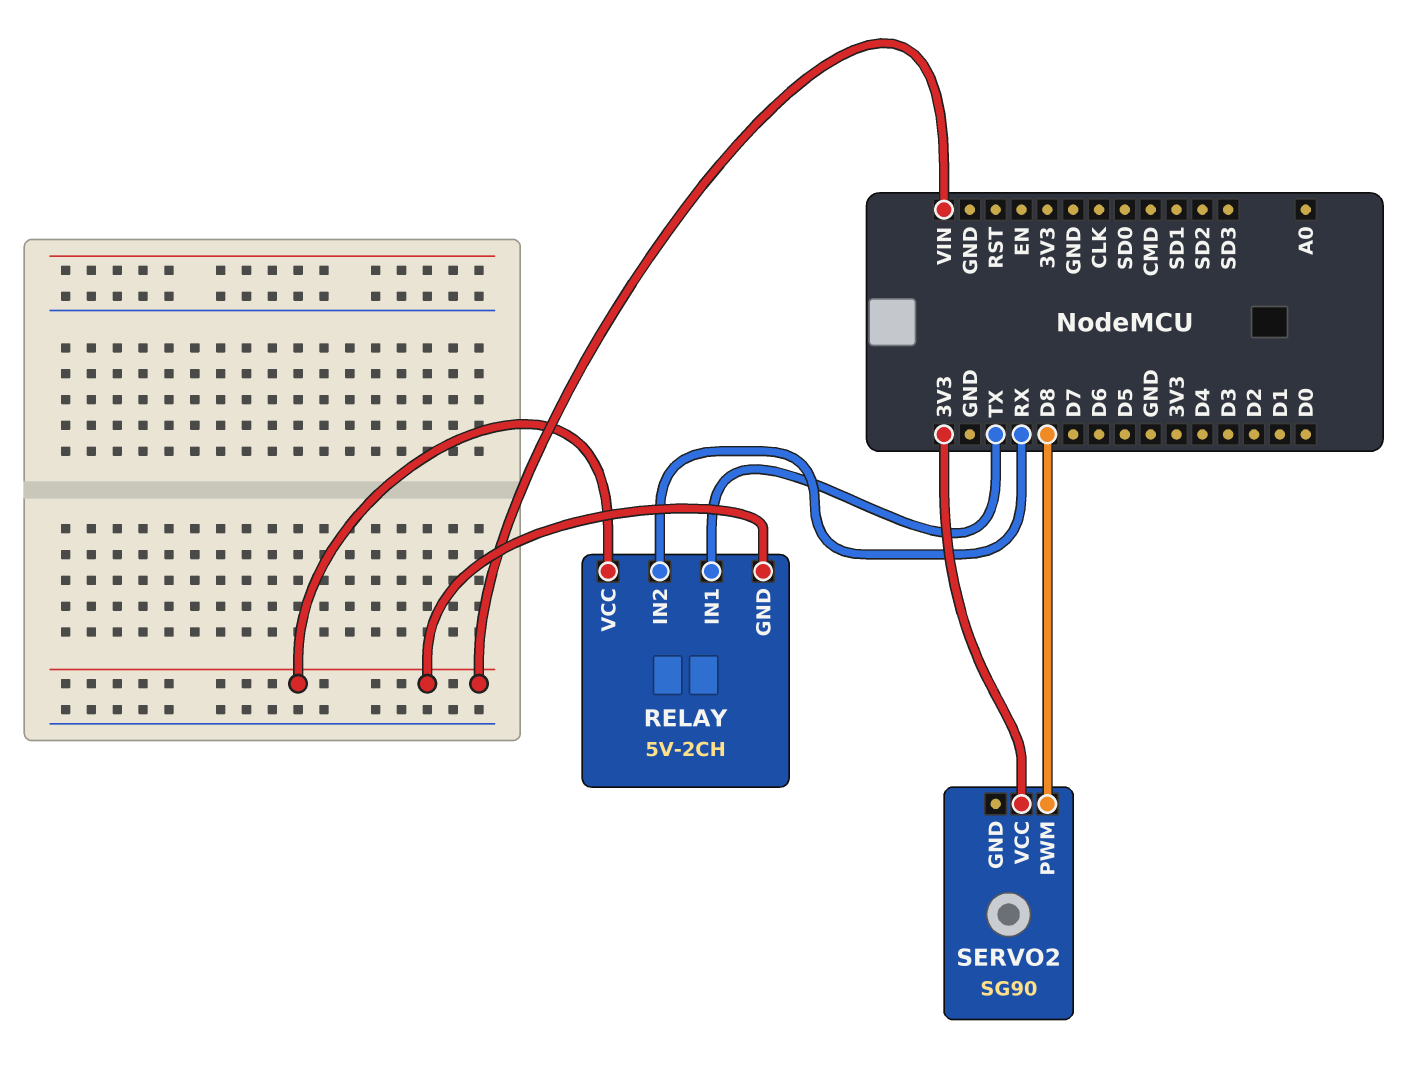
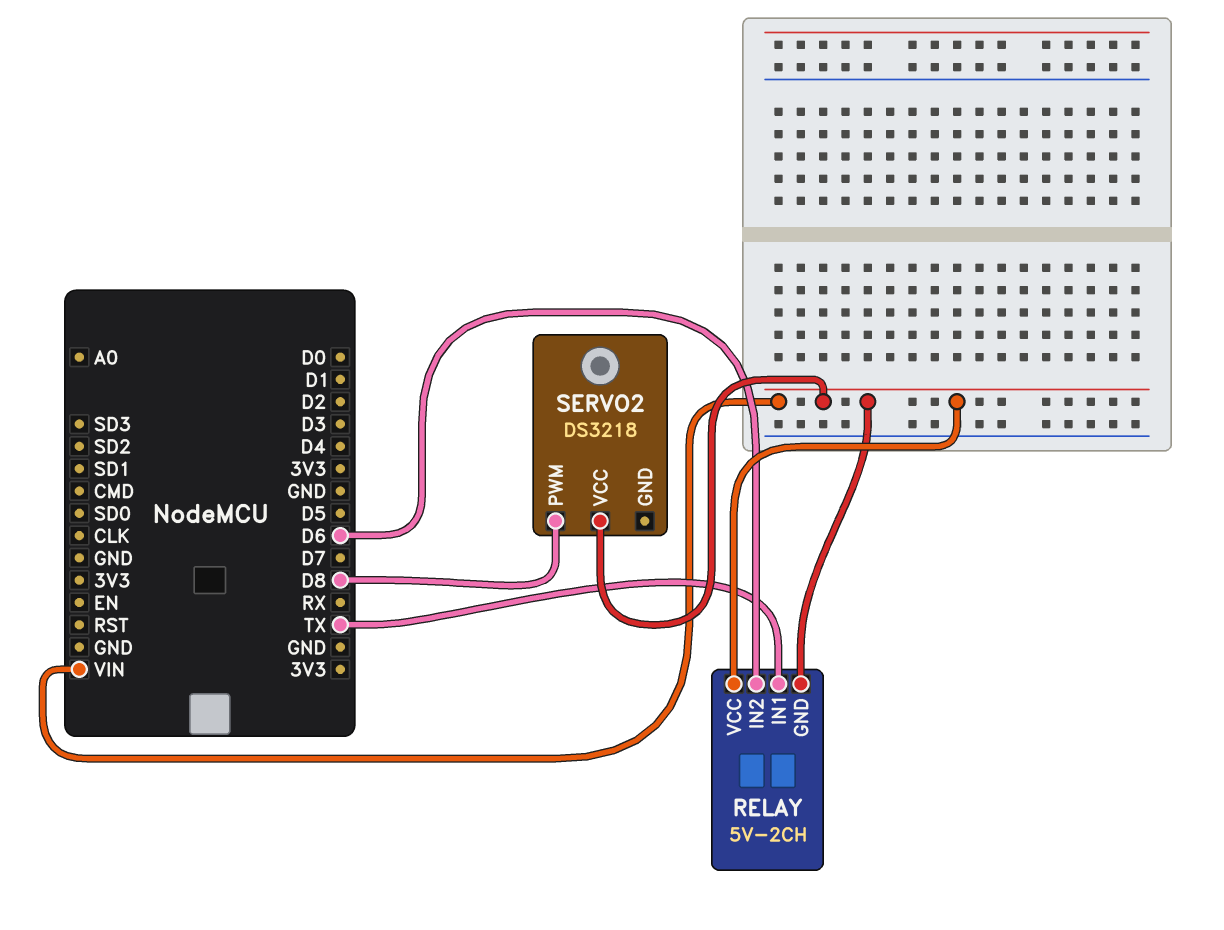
RELAY pin IN2: RX -> D6
SERVO2: SG90 -> DS3218
SERVO2 pin VCC: 3V3 -> VIN

